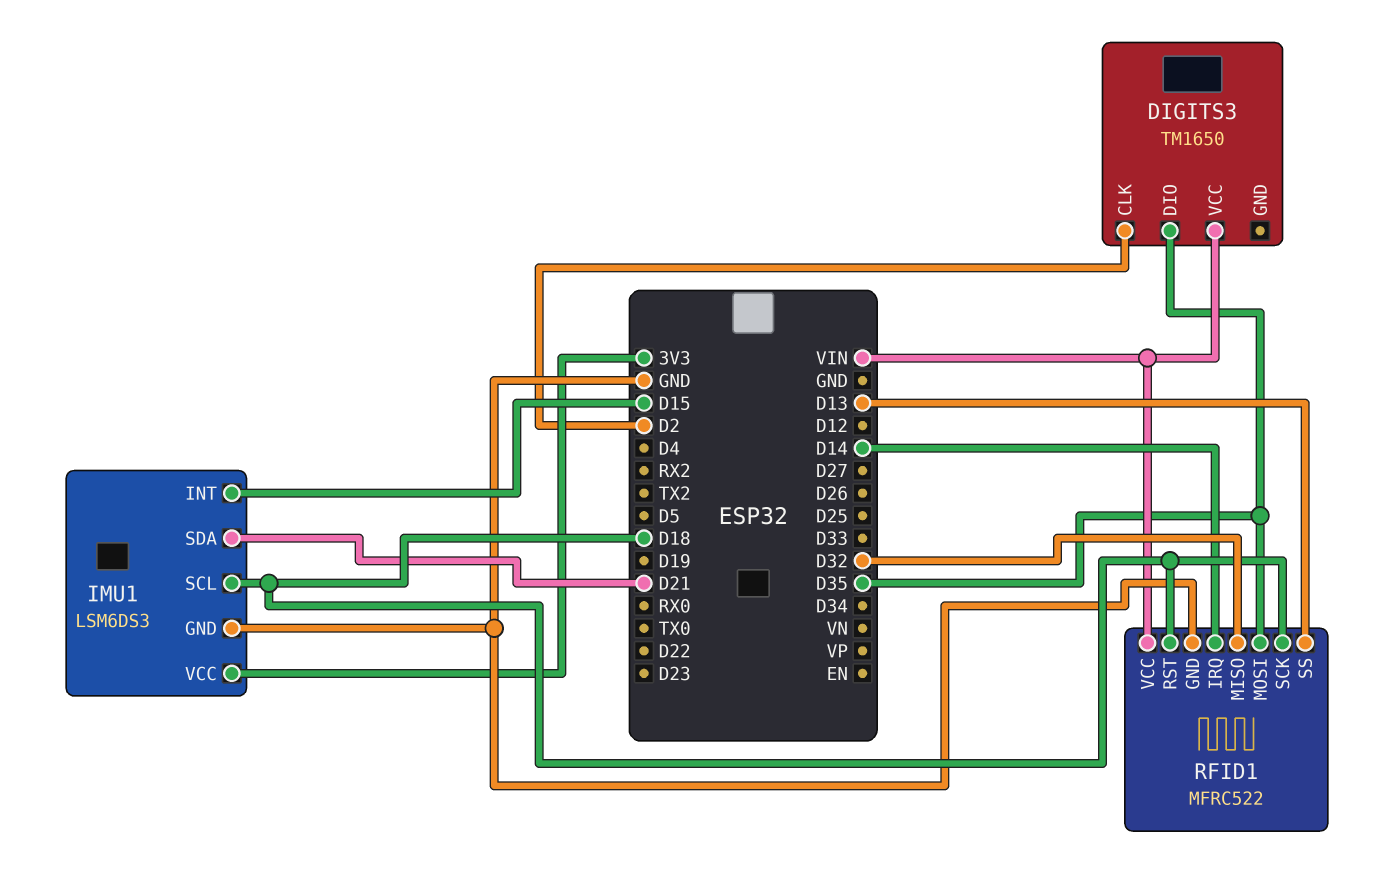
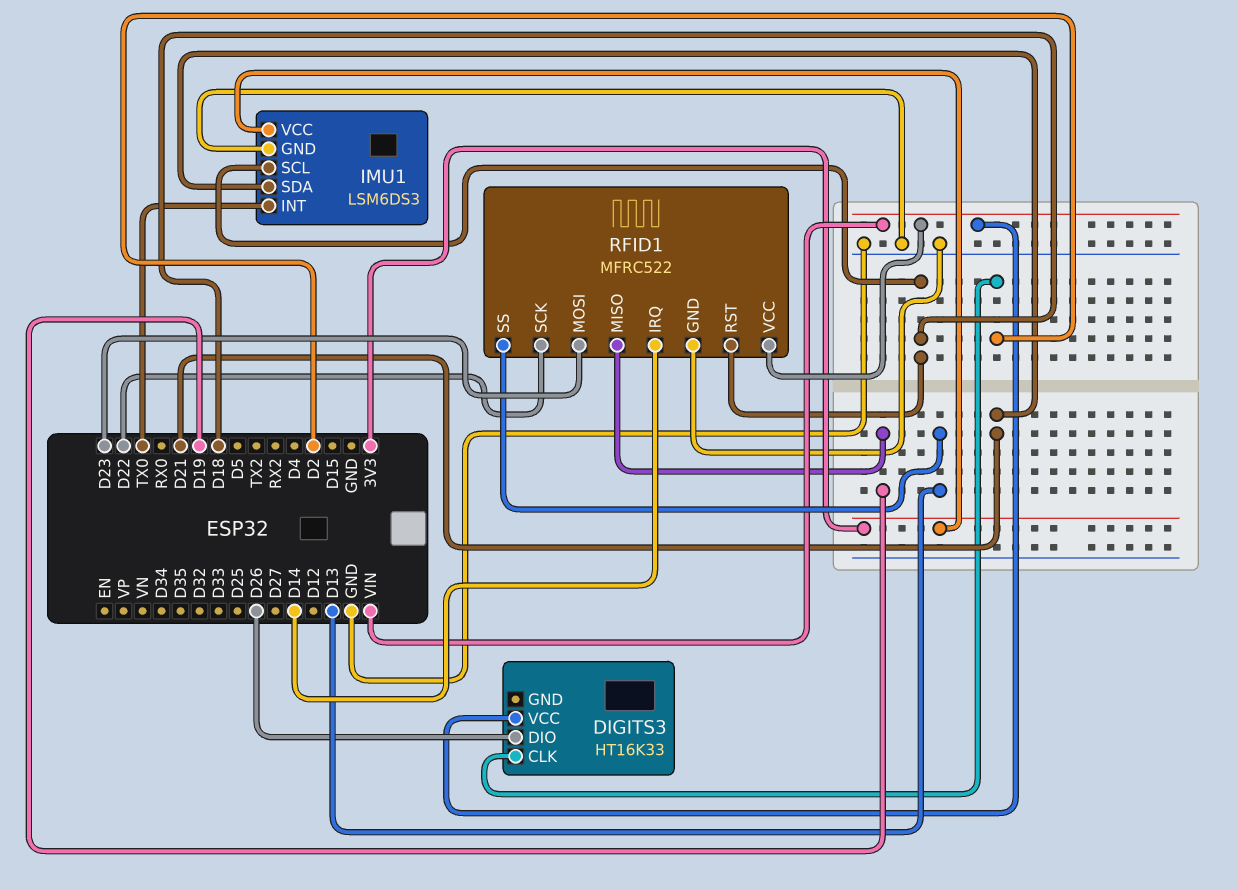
DIGITS3: TM1650 -> HT16K33
DIGITS3 pin DIO: D35 -> D26
IMU1 pin INT: D15 -> TX0
RFID1 pin MISO: D32 -> D19
RFID1 pin MOSI: D35 -> D23
RFID1 pin SCK: D18 -> D22

